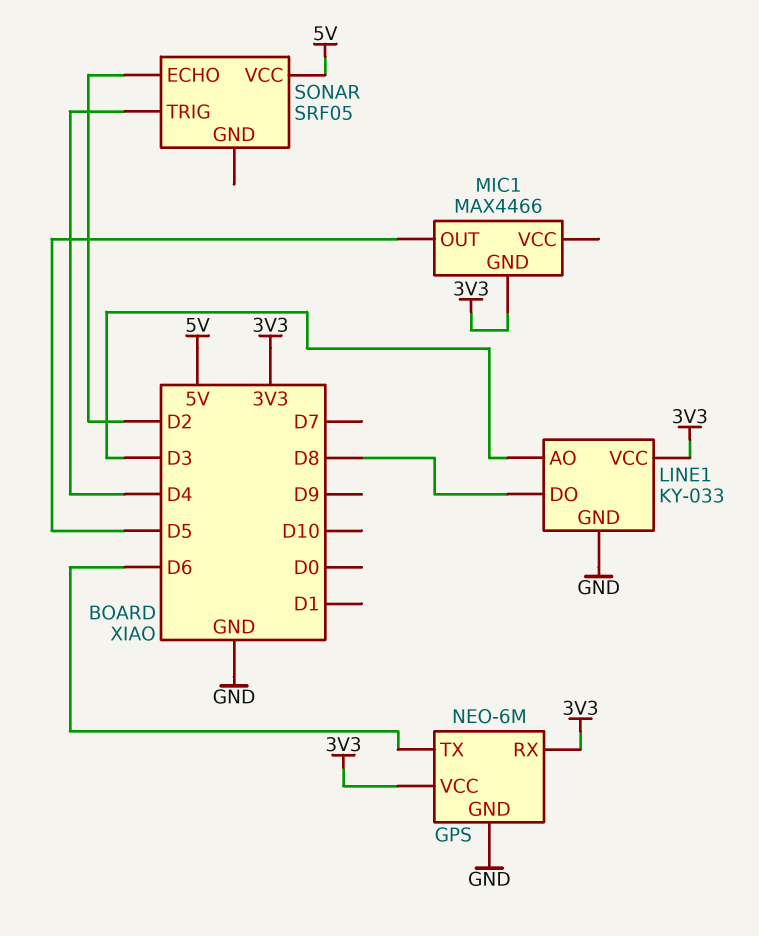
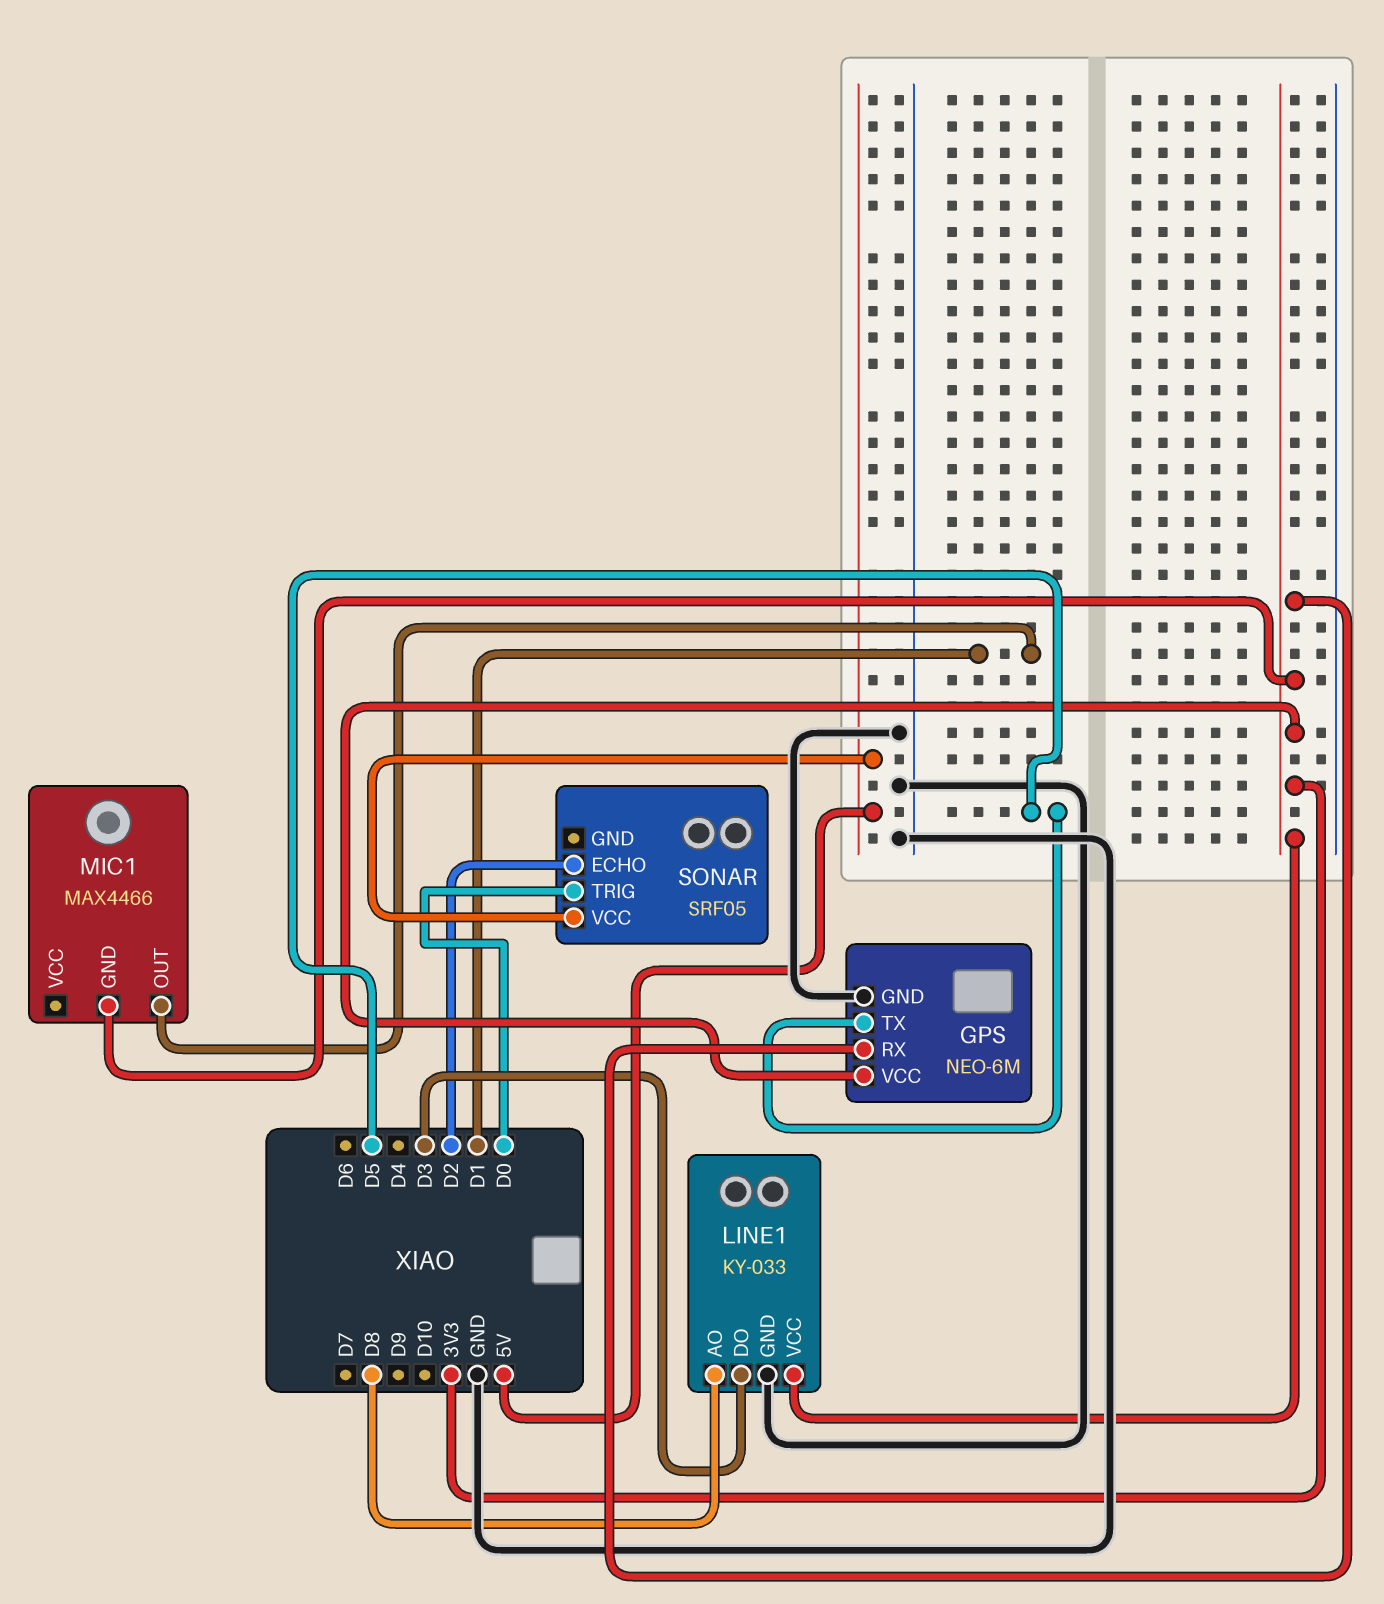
GPS pin TX: D6 -> D5
LINE1 pin AO: D3 -> D8
LINE1 pin DO: D8 -> D3
MIC1 pin OUT: D5 -> D1
SONAR pin TRIG: D4 -> D0

